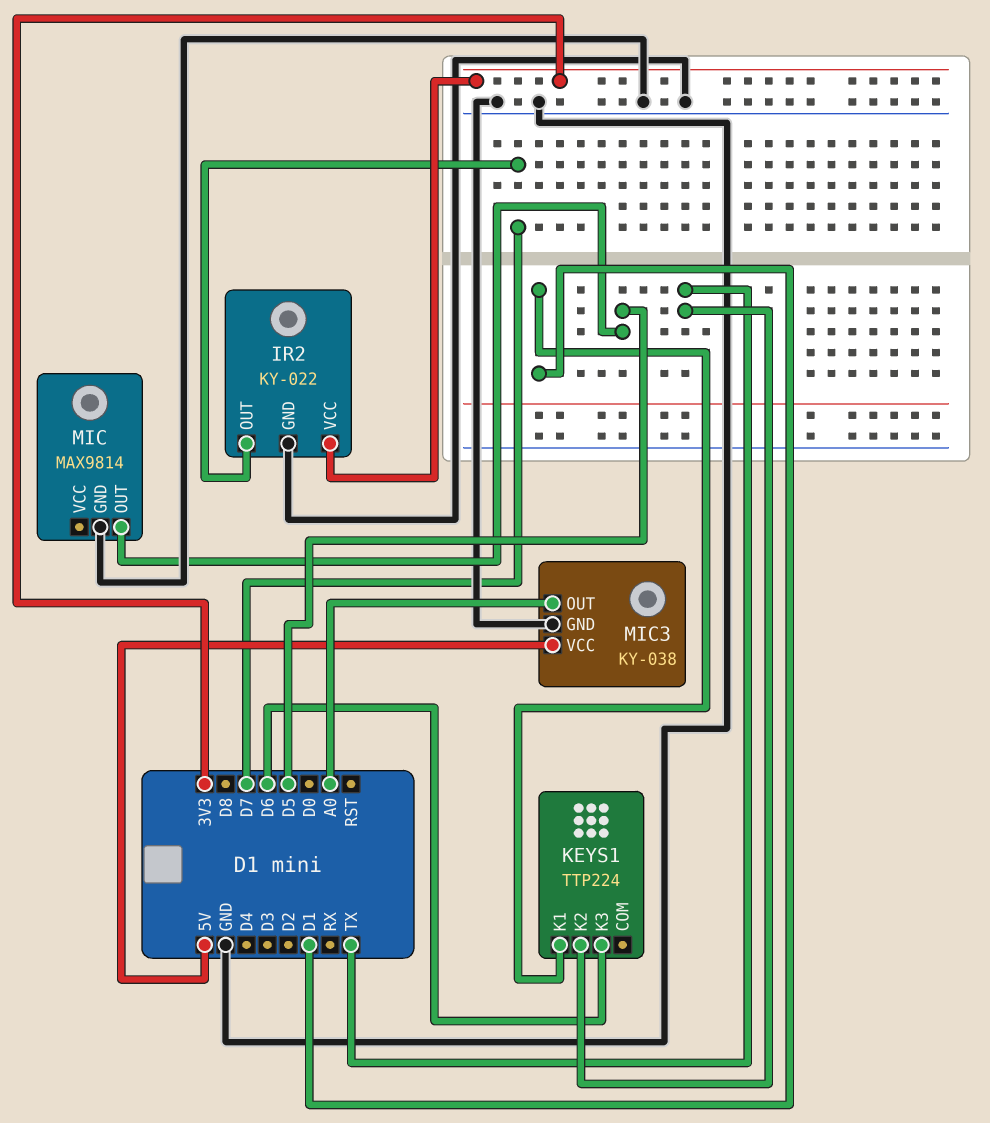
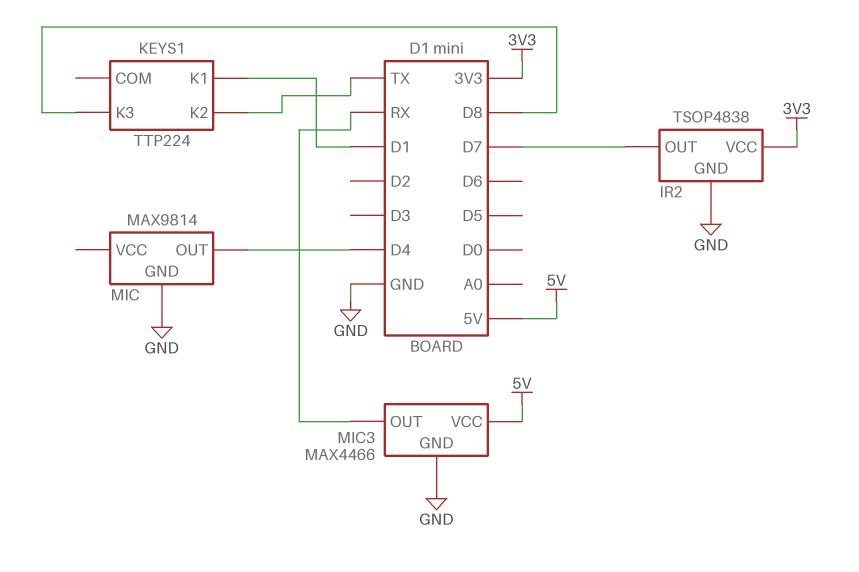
IR2: KY-022 -> TSOP4838
KEYS1 pin K3: D6 -> D8
MIC pin OUT: D5 -> D4
MIC3: KY-038 -> MAX4466
MIC3 pin OUT: A0 -> RX

